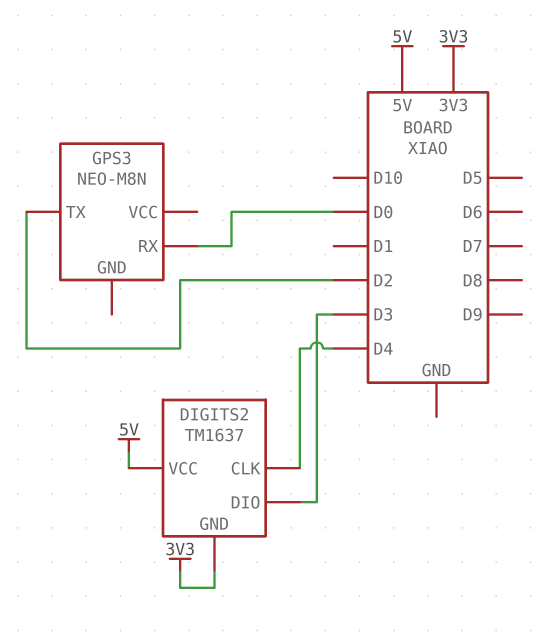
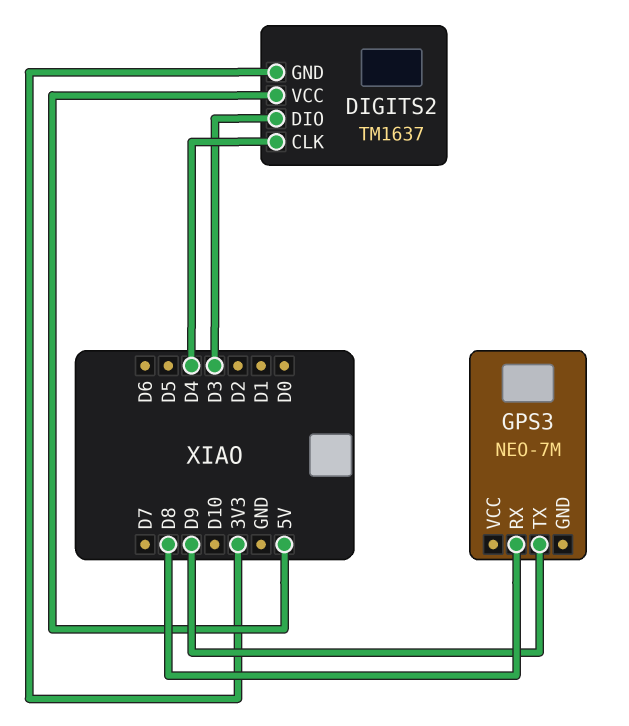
GPS3: NEO-M8N -> NEO-7M
GPS3 pin RX: D0 -> D8
GPS3 pin TX: D2 -> D9

